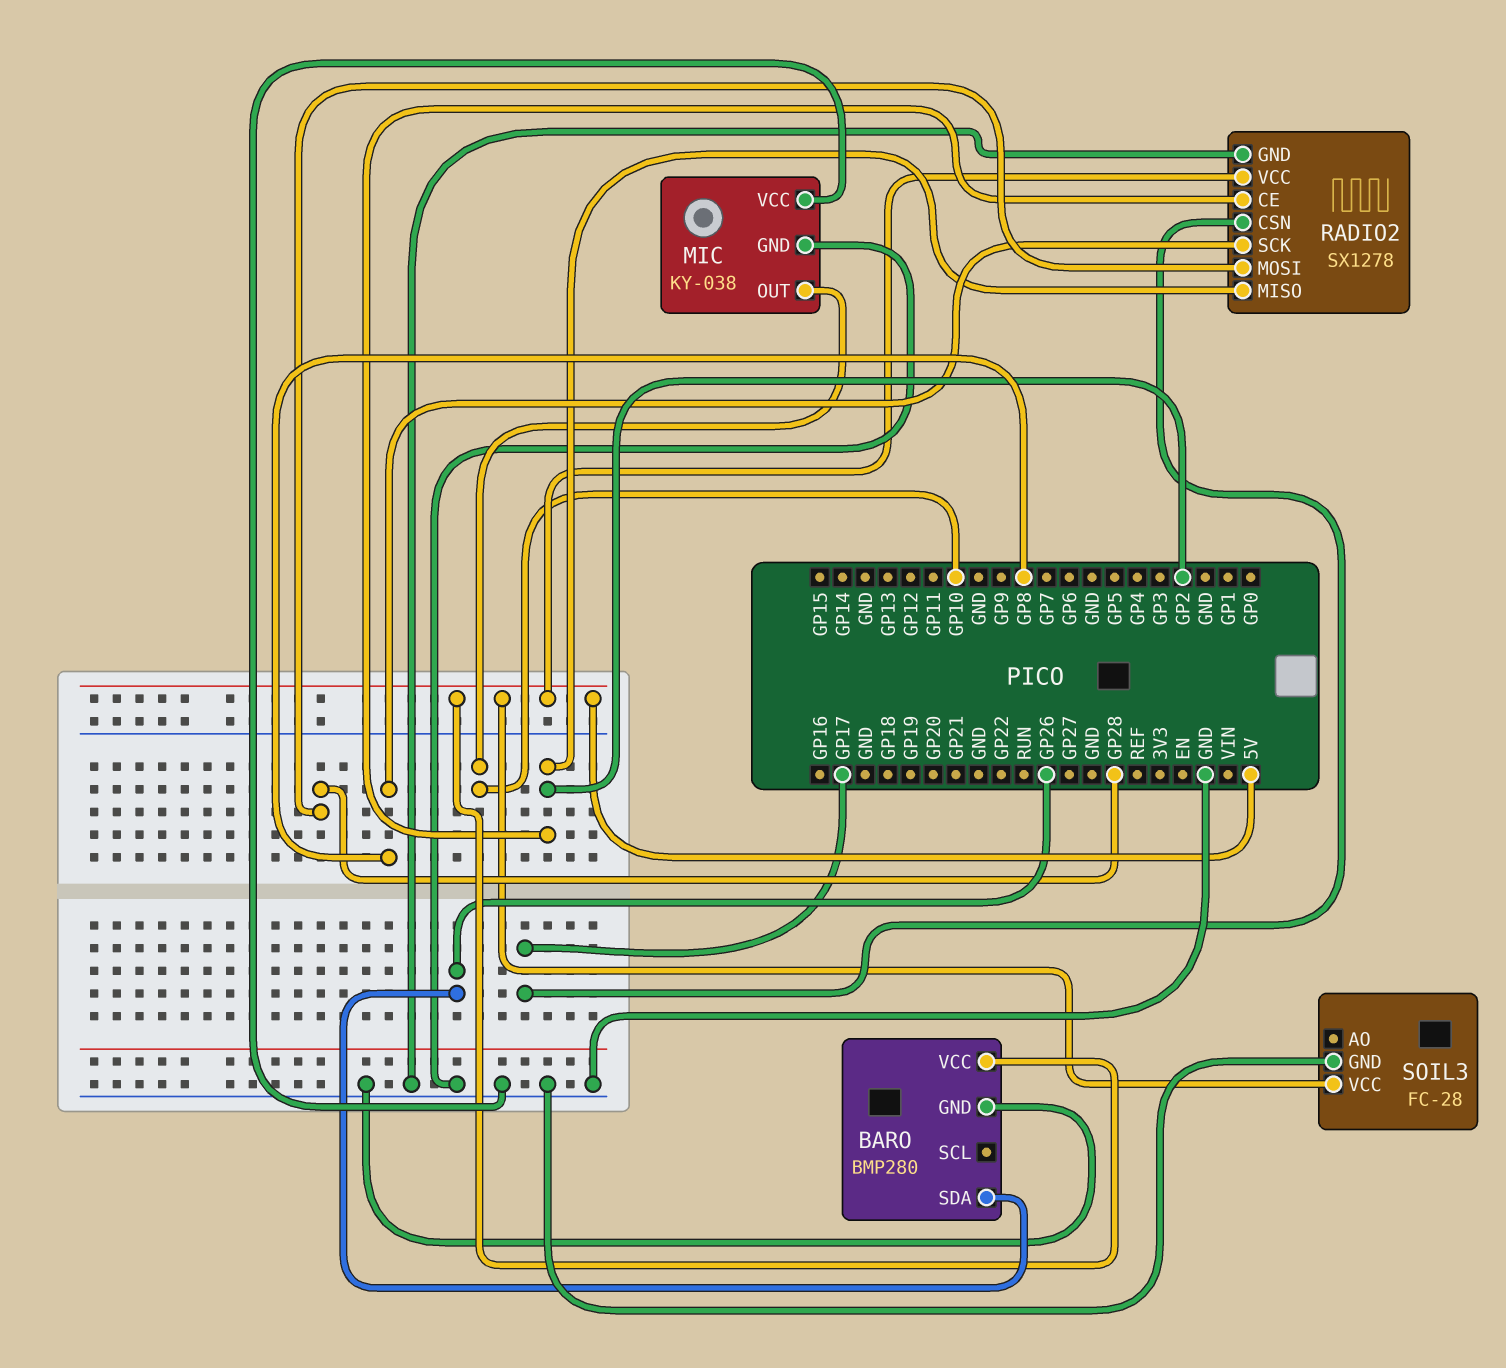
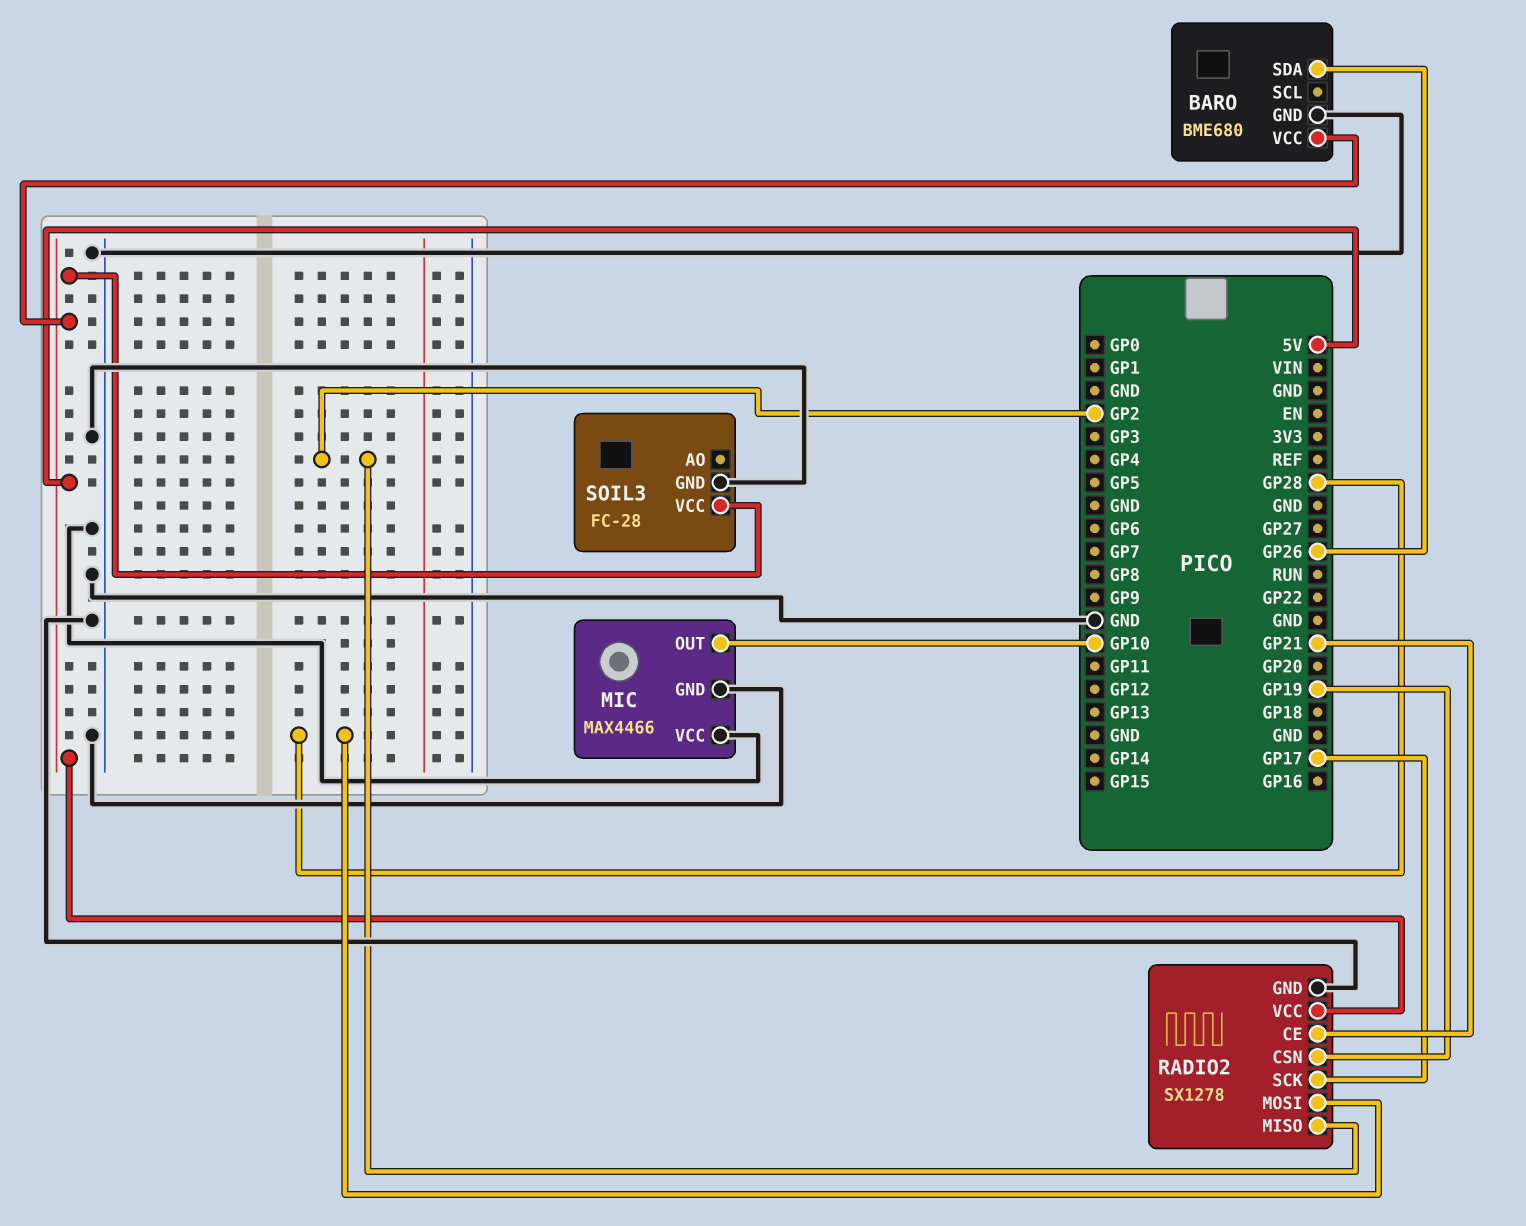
BARO: BMP280 -> BME680
MIC: KY-038 -> MAX4466
RADIO2 pin CE: GP2 -> GP21
RADIO2 pin CSN: GP17 -> GP19
RADIO2 pin SCK: GP8 -> GP17

